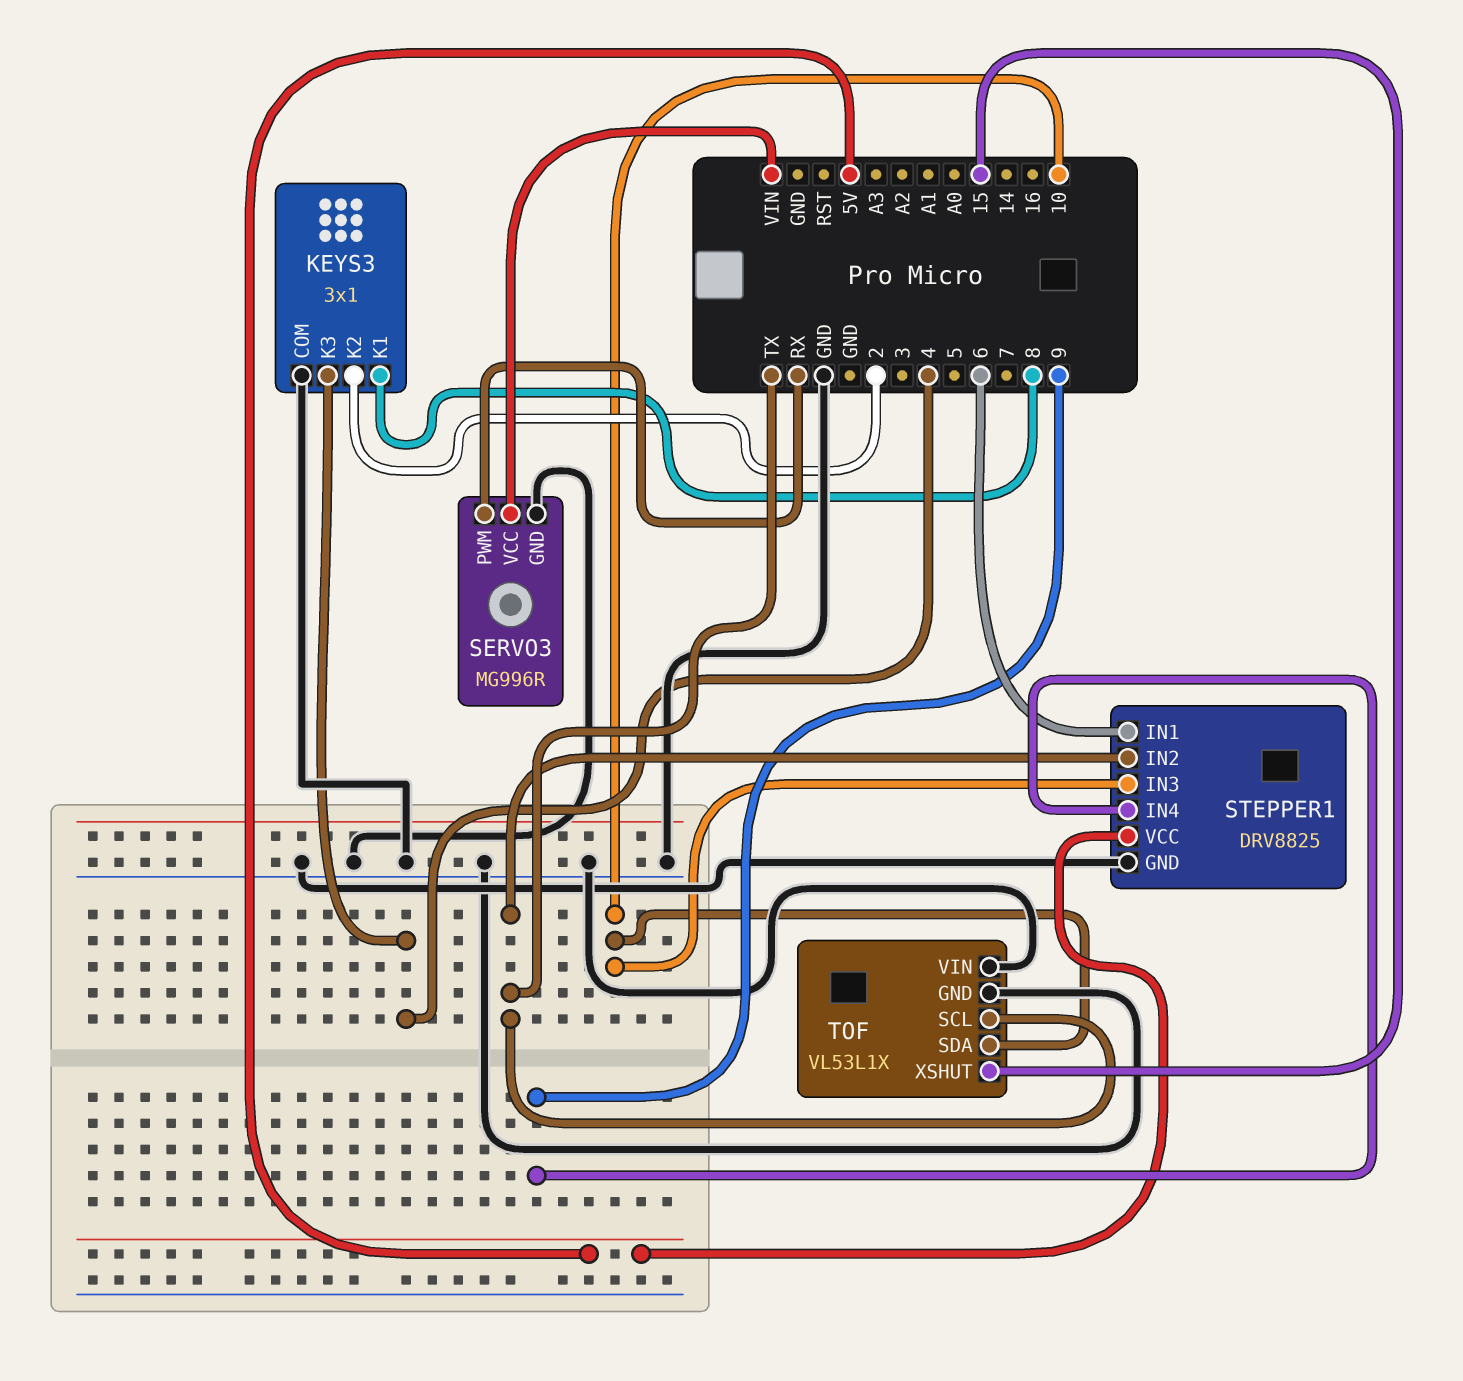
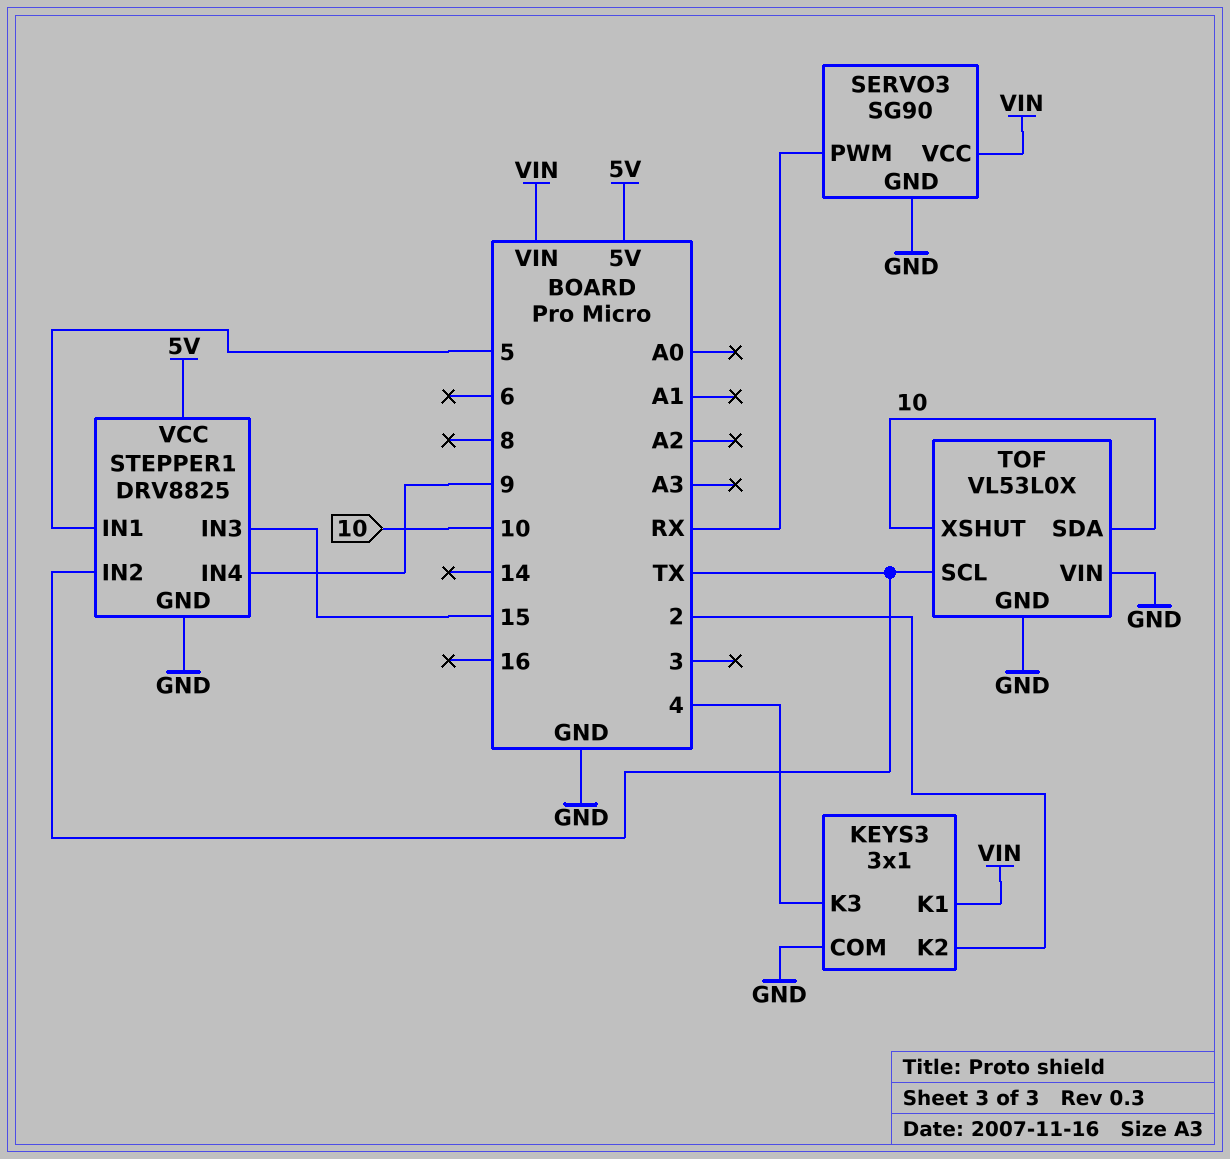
KEYS3 pin K1: 8 -> VIN
SERVO3: MG996R -> SG90
STEPPER1 pin IN1: 6 -> 5
STEPPER1 pin IN3: 10 -> 15
TOF: VL53L1X -> VL53L0X
TOF pin XSHUT: 15 -> 10

